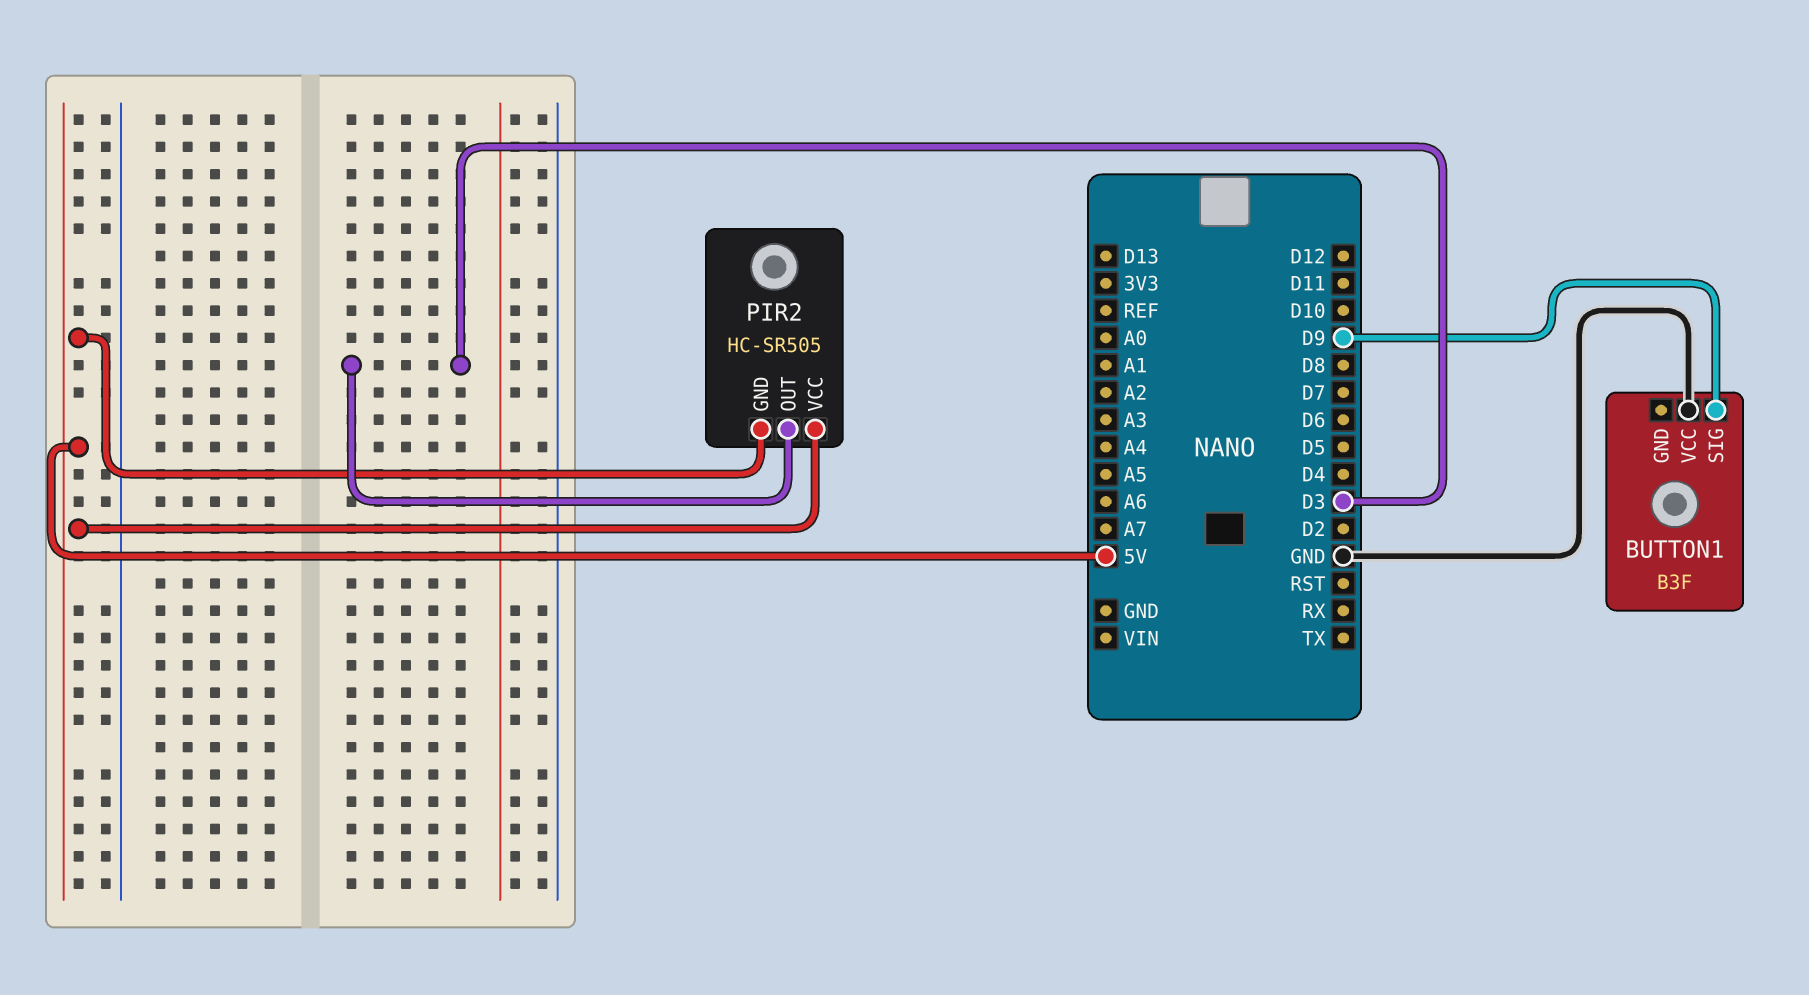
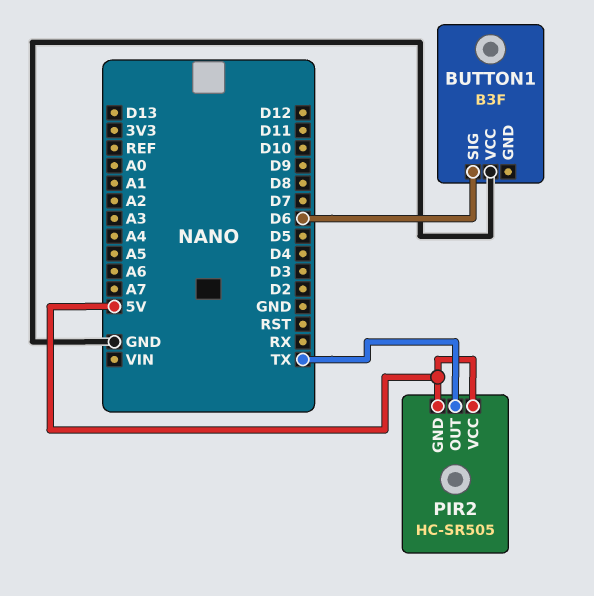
BUTTON1 pin SIG: D9 -> D6
PIR2 pin OUT: D3 -> TX

